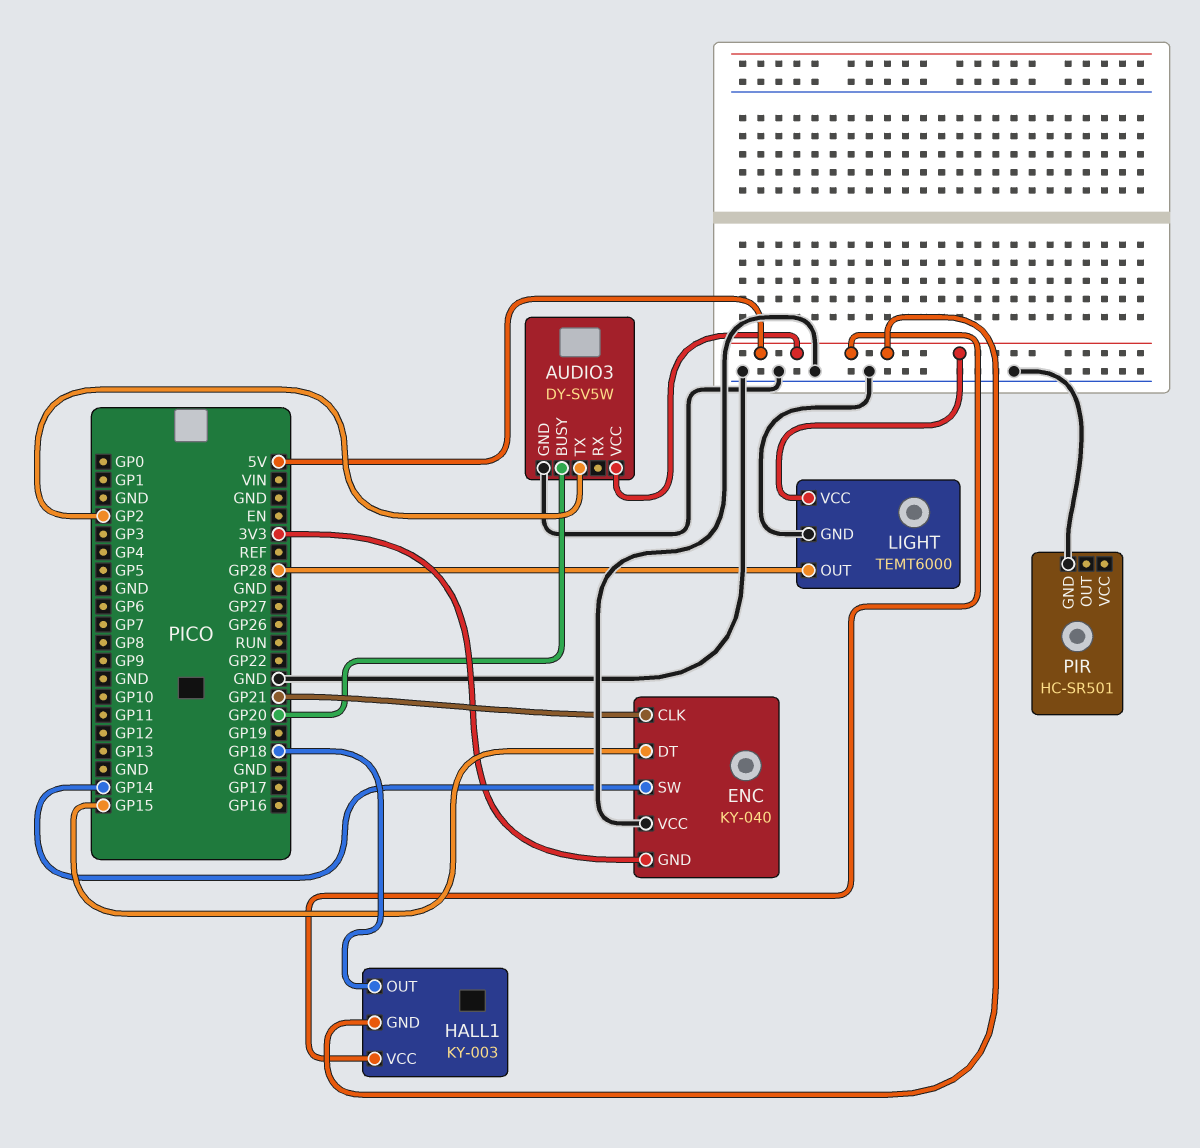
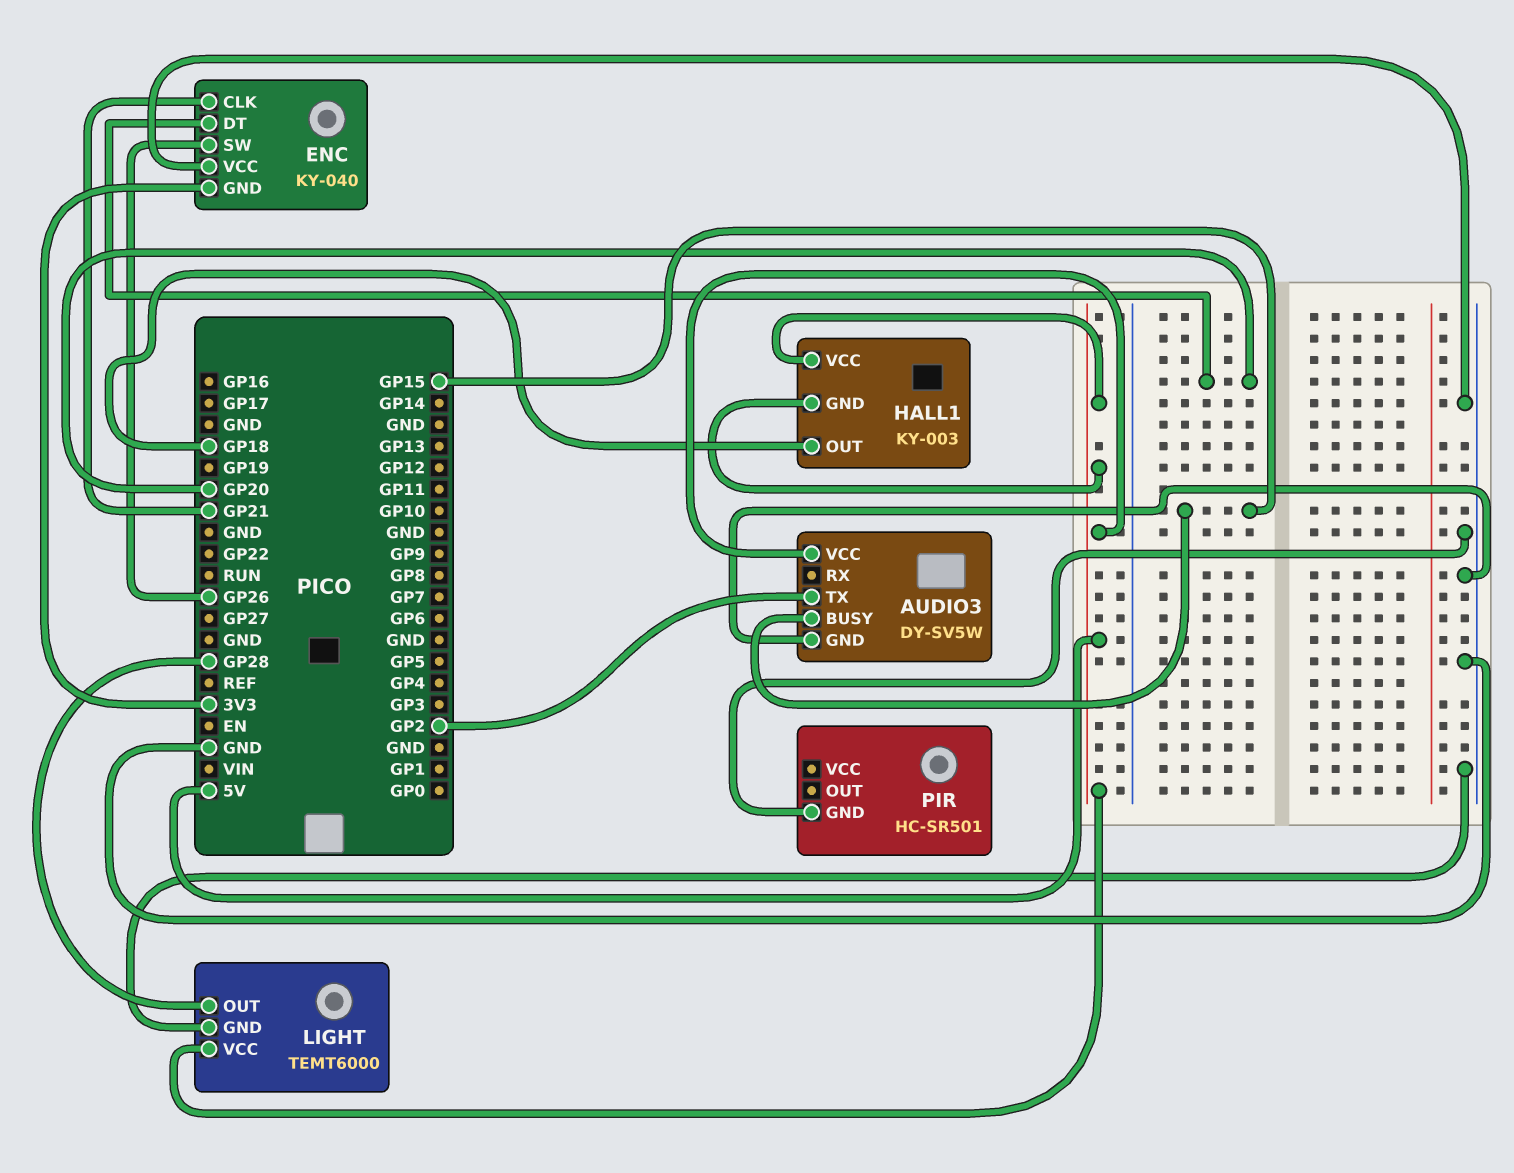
AUDIO3 pin BUSY: GP20 -> GP15
ENC pin DT: GP15 -> GP20
ENC pin SW: GP14 -> GP26

